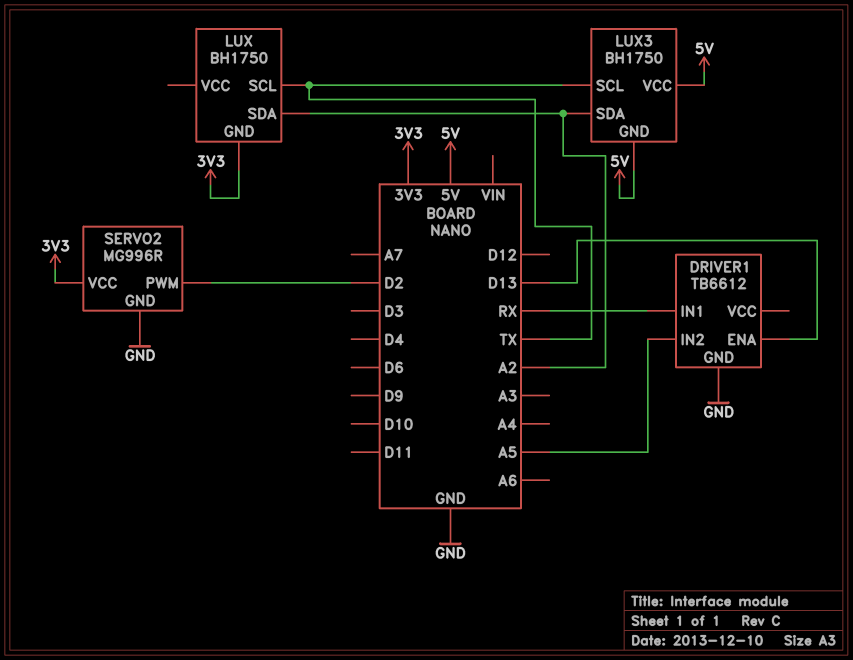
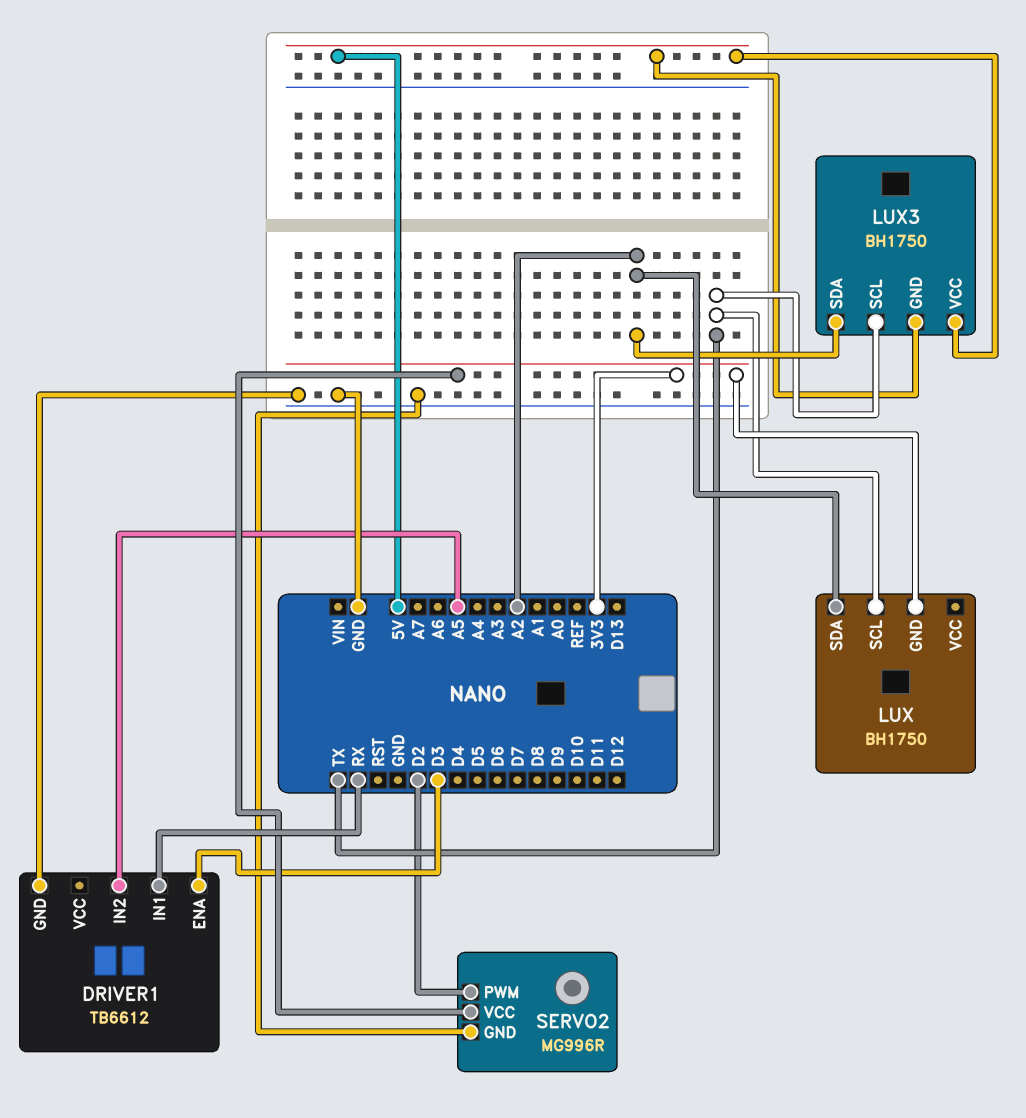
DRIVER1 pin ENA: D13 -> D3

